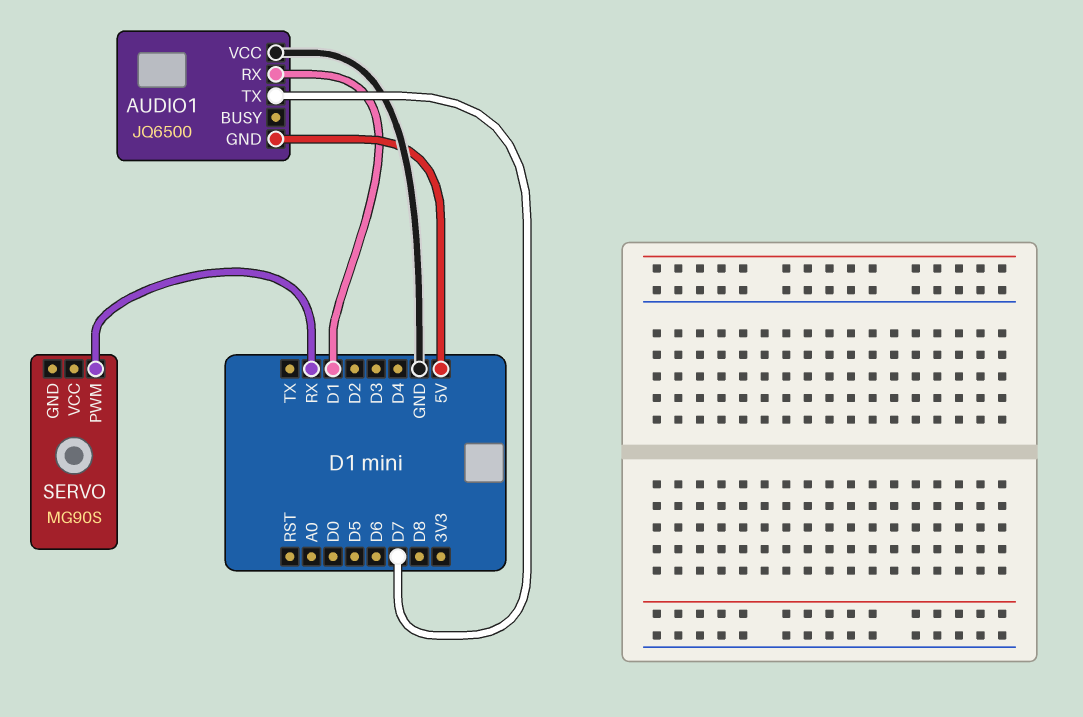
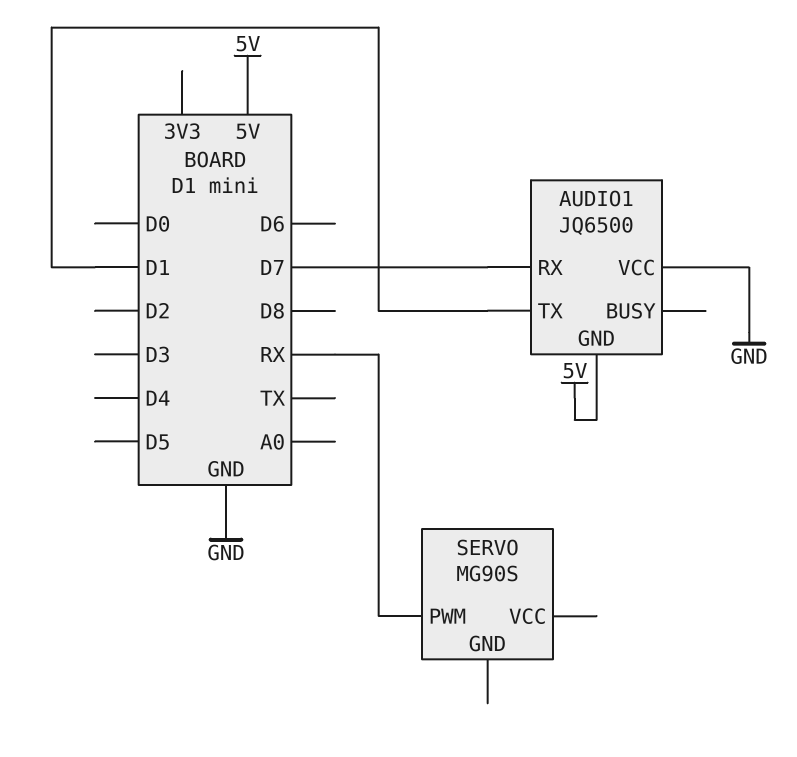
AUDIO1 pin RX: D1 -> D7
AUDIO1 pin TX: D7 -> D1

